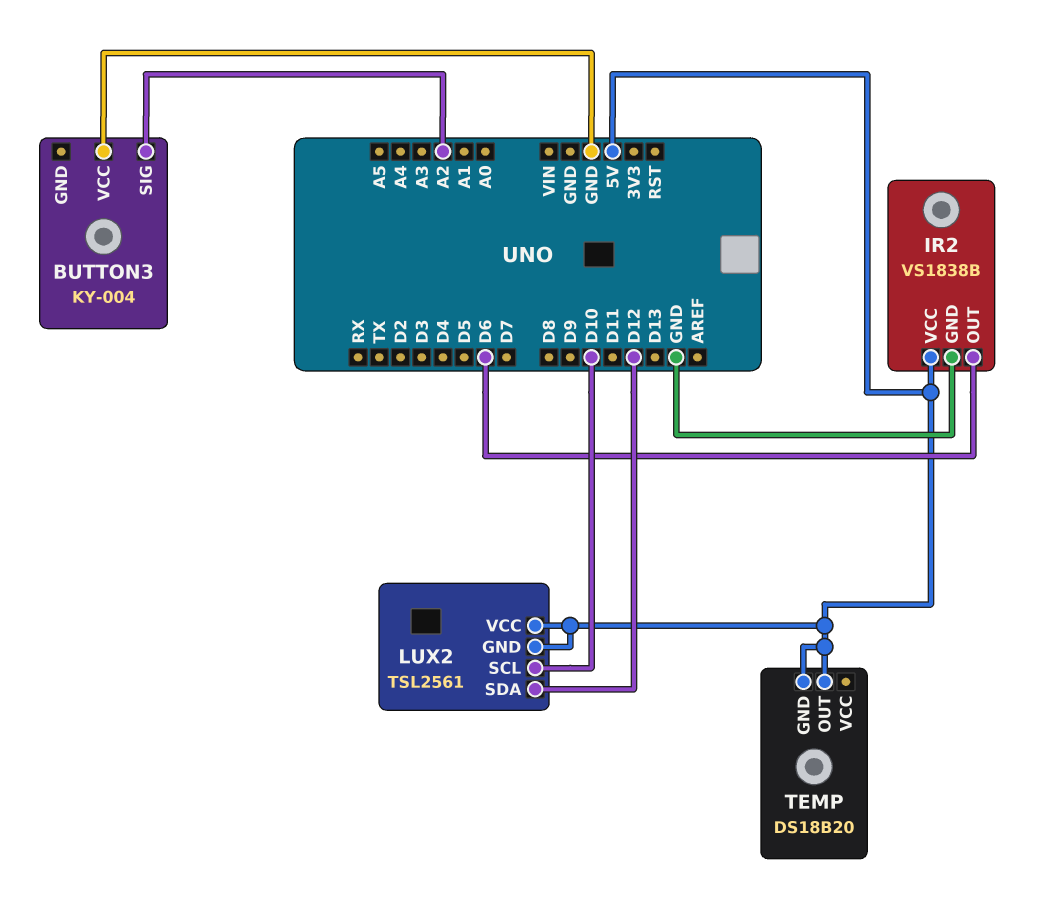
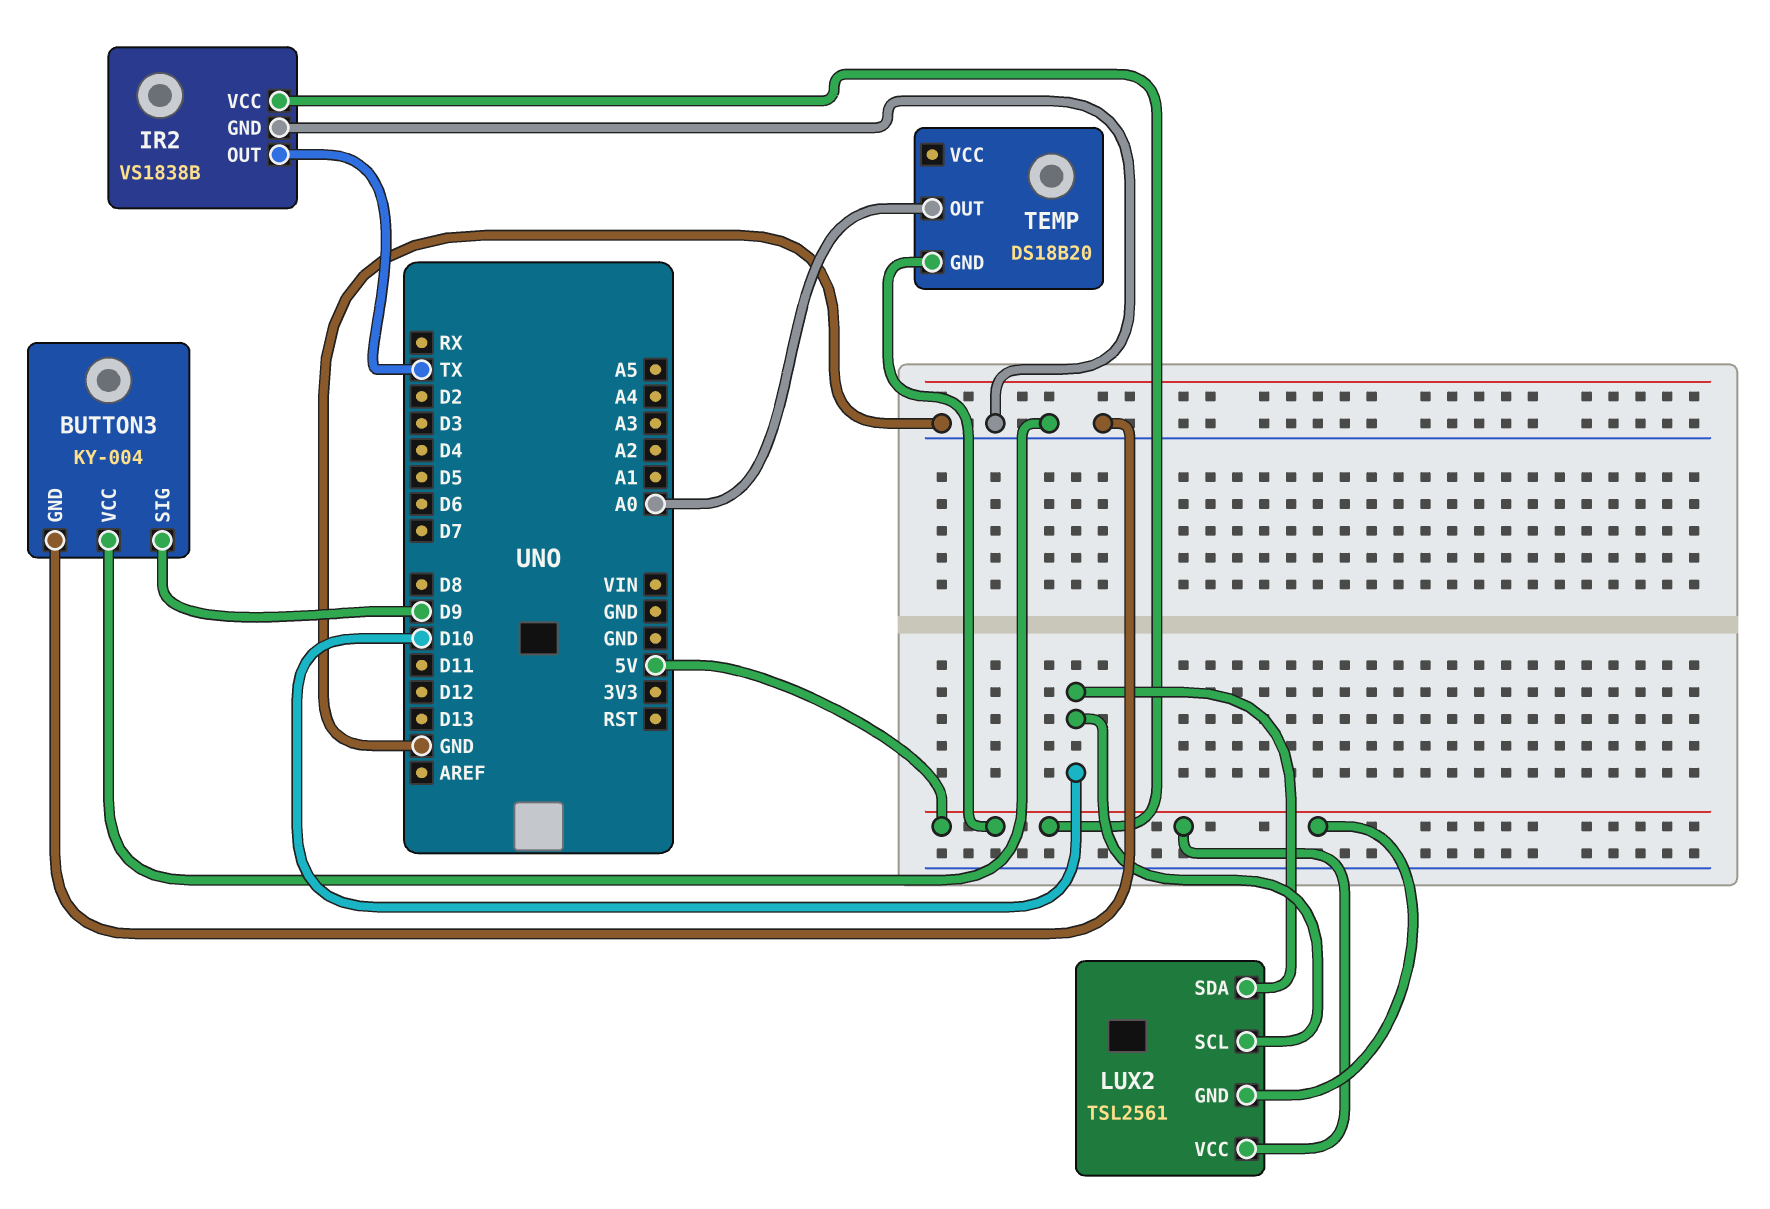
BUTTON3 pin GND: none -> GND
BUTTON3 pin SIG: A2 -> D9
IR2 pin OUT: D6 -> TX
LUX2 pin SDA: D12 -> D10
TEMP pin OUT: 5V -> A0

